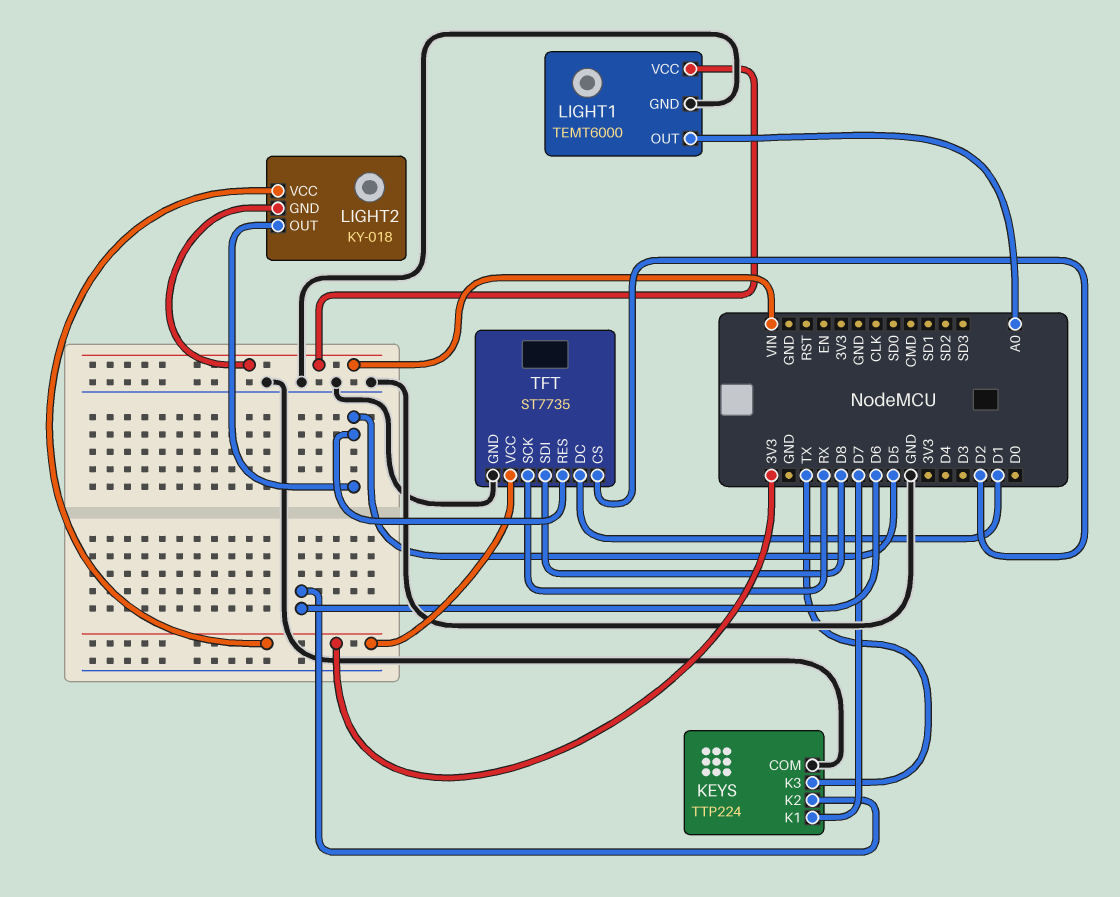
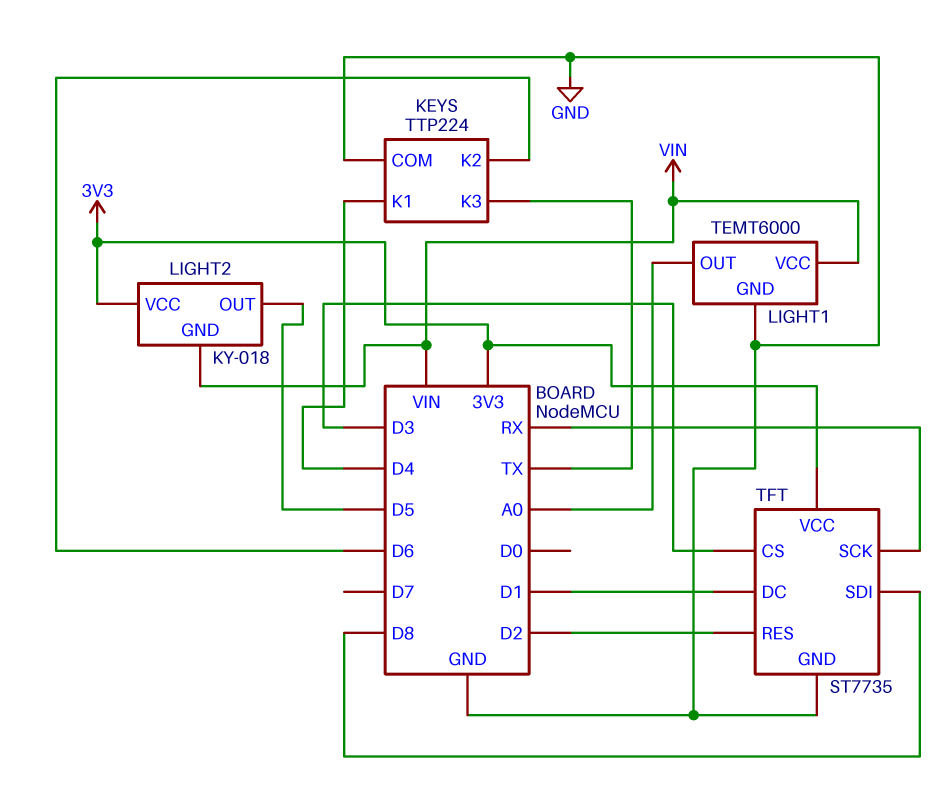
KEYS pin K1: D7 -> D4
TFT pin CS: D2 -> D3
TFT pin RES: D5 -> D2

